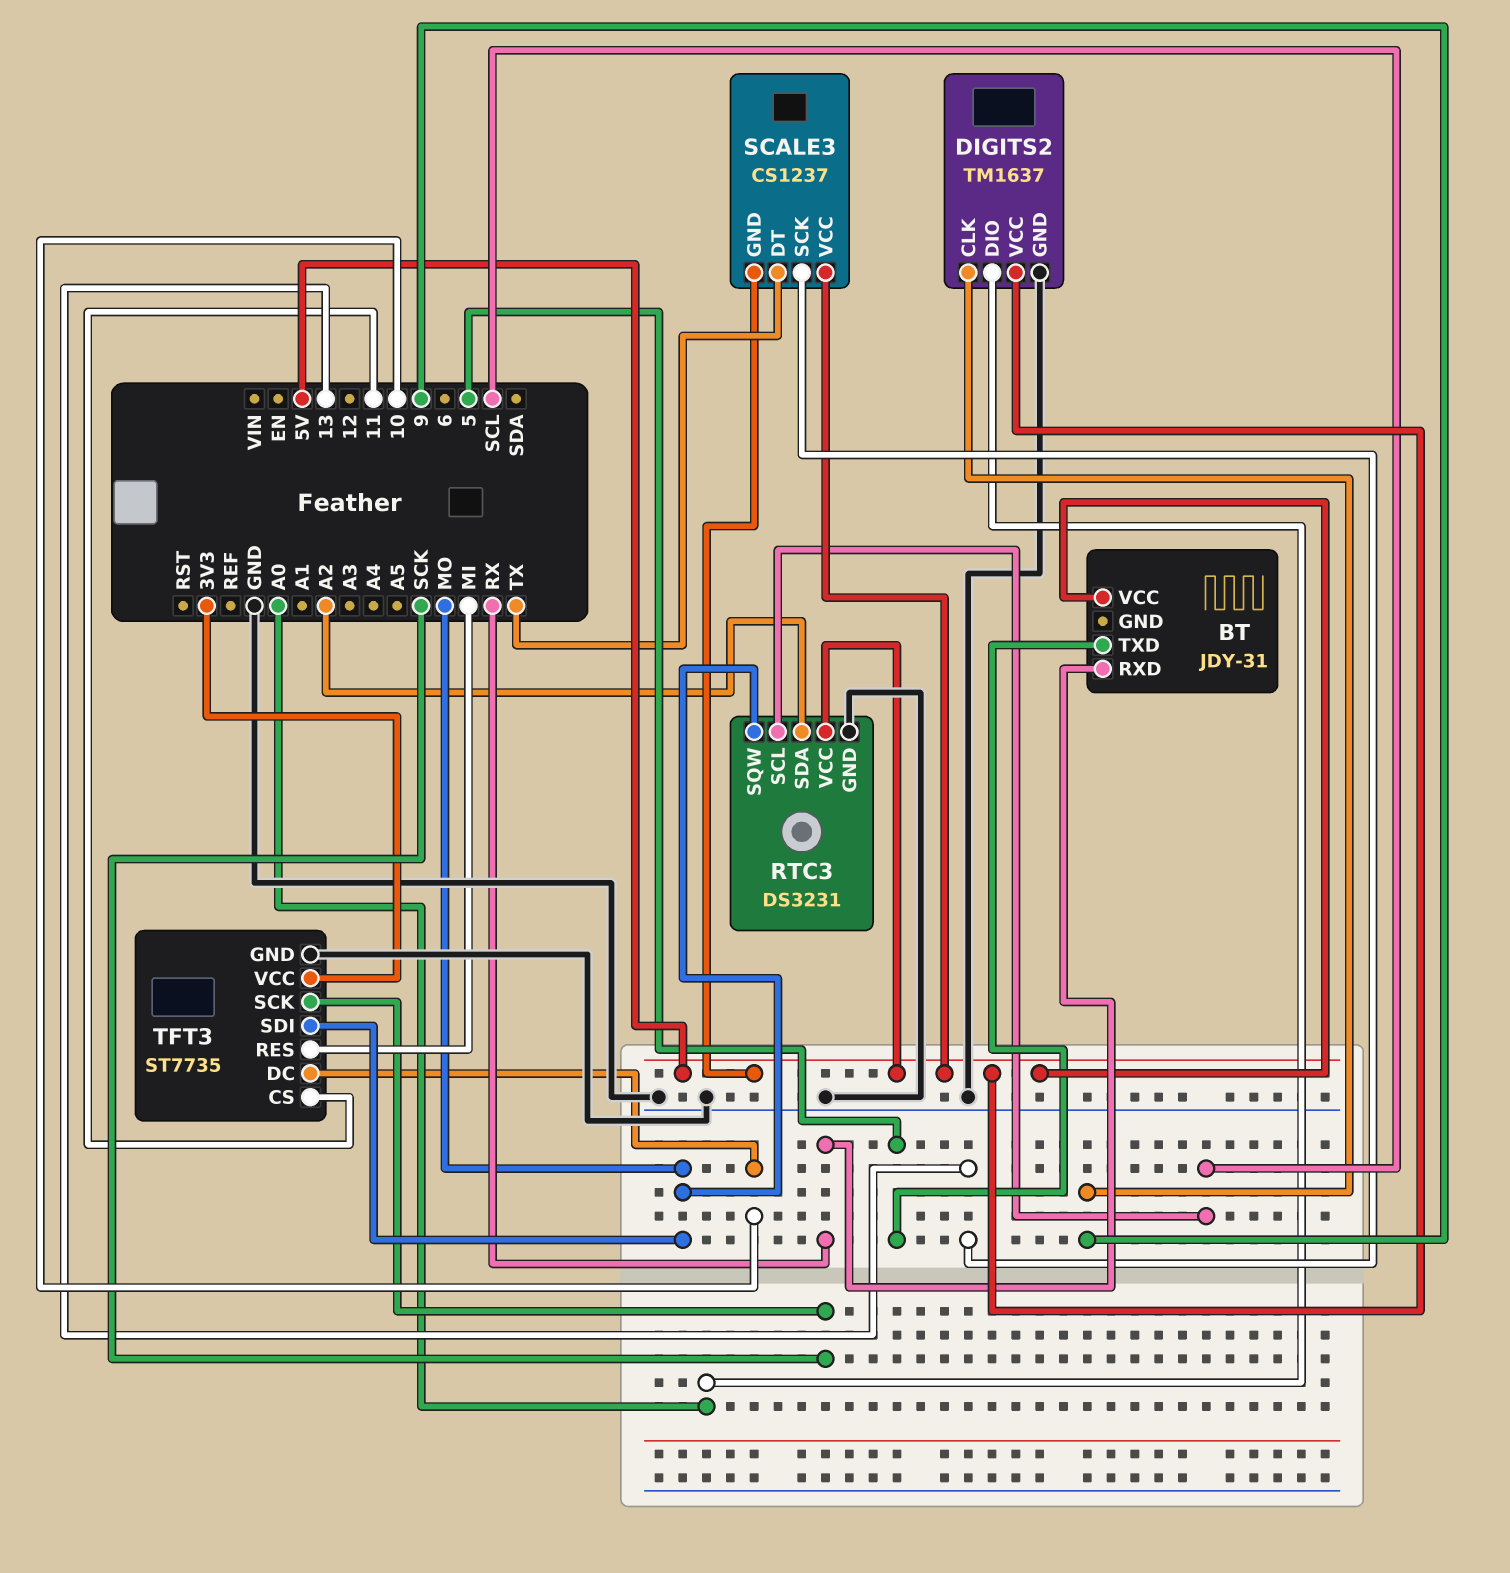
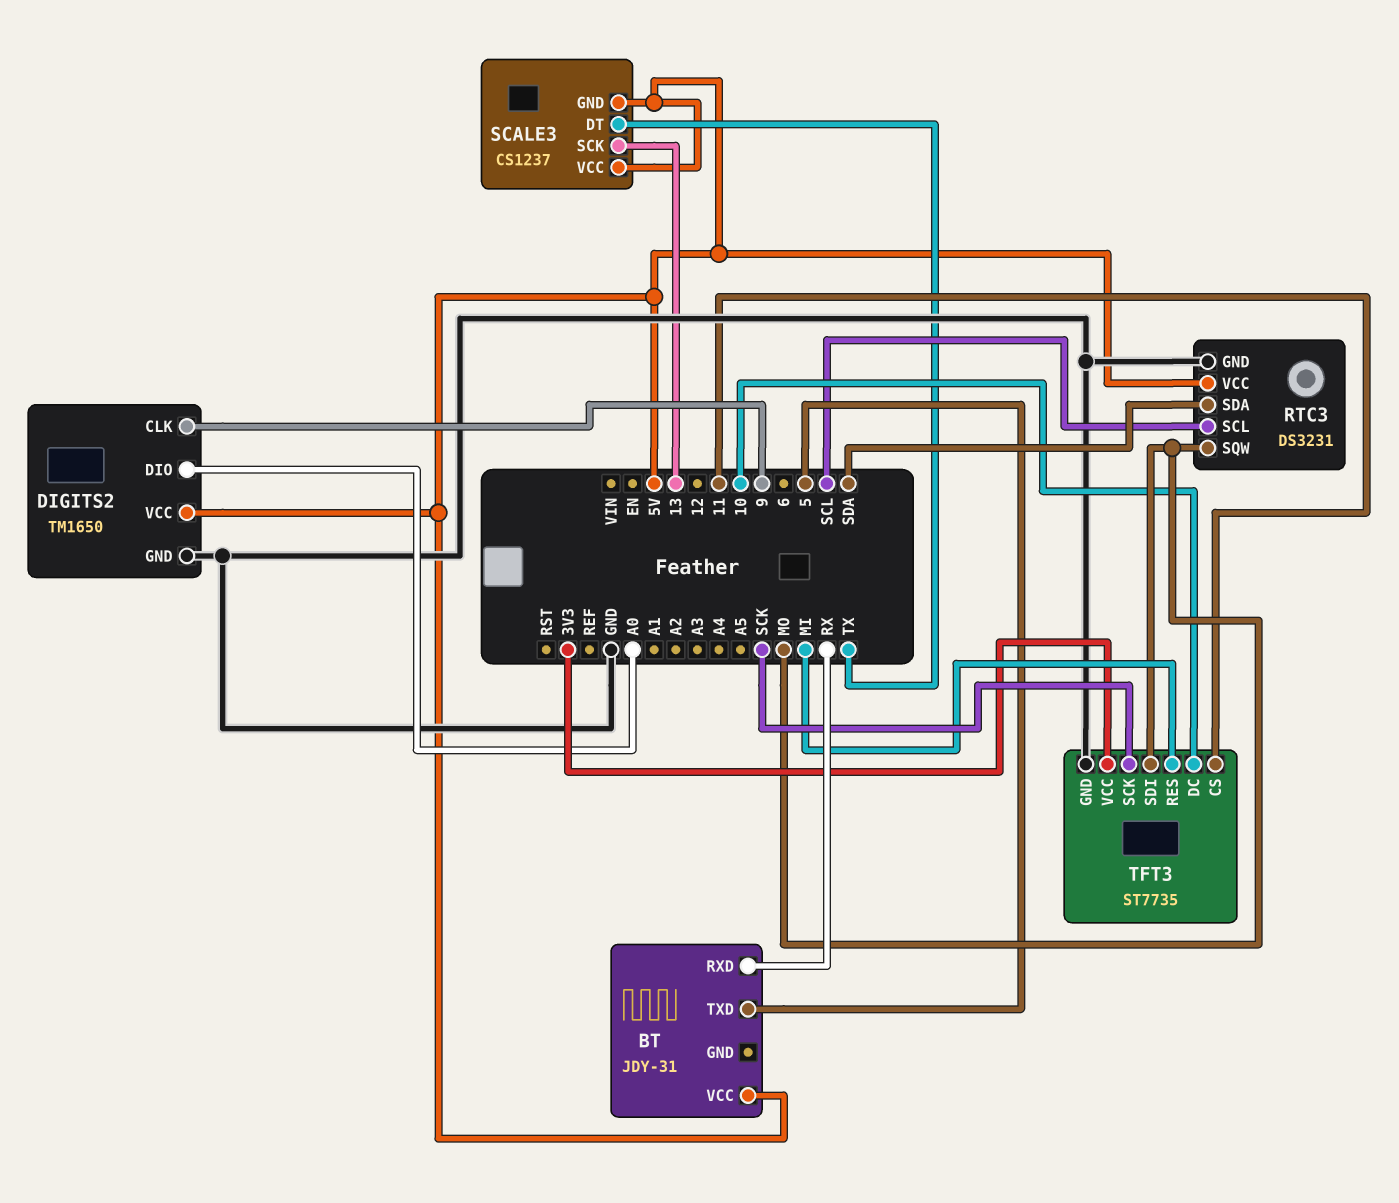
DIGITS2: TM1637 -> TM1650
RTC3 pin SDA: A2 -> SDA

